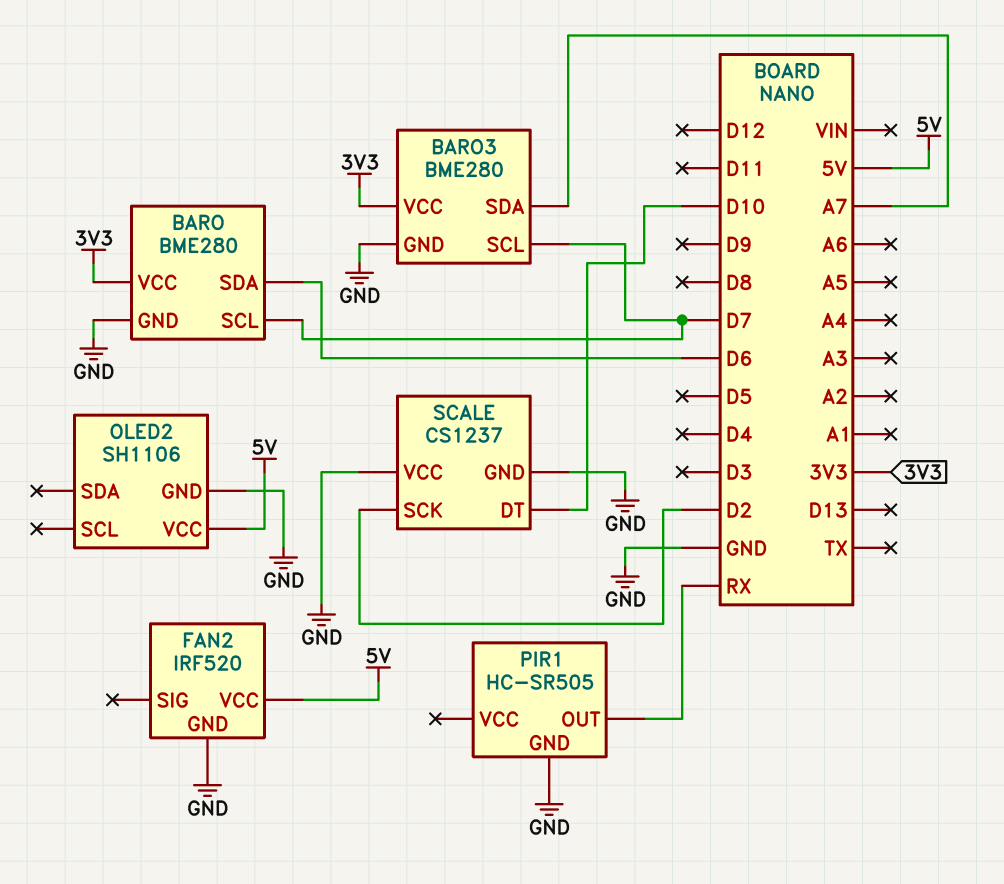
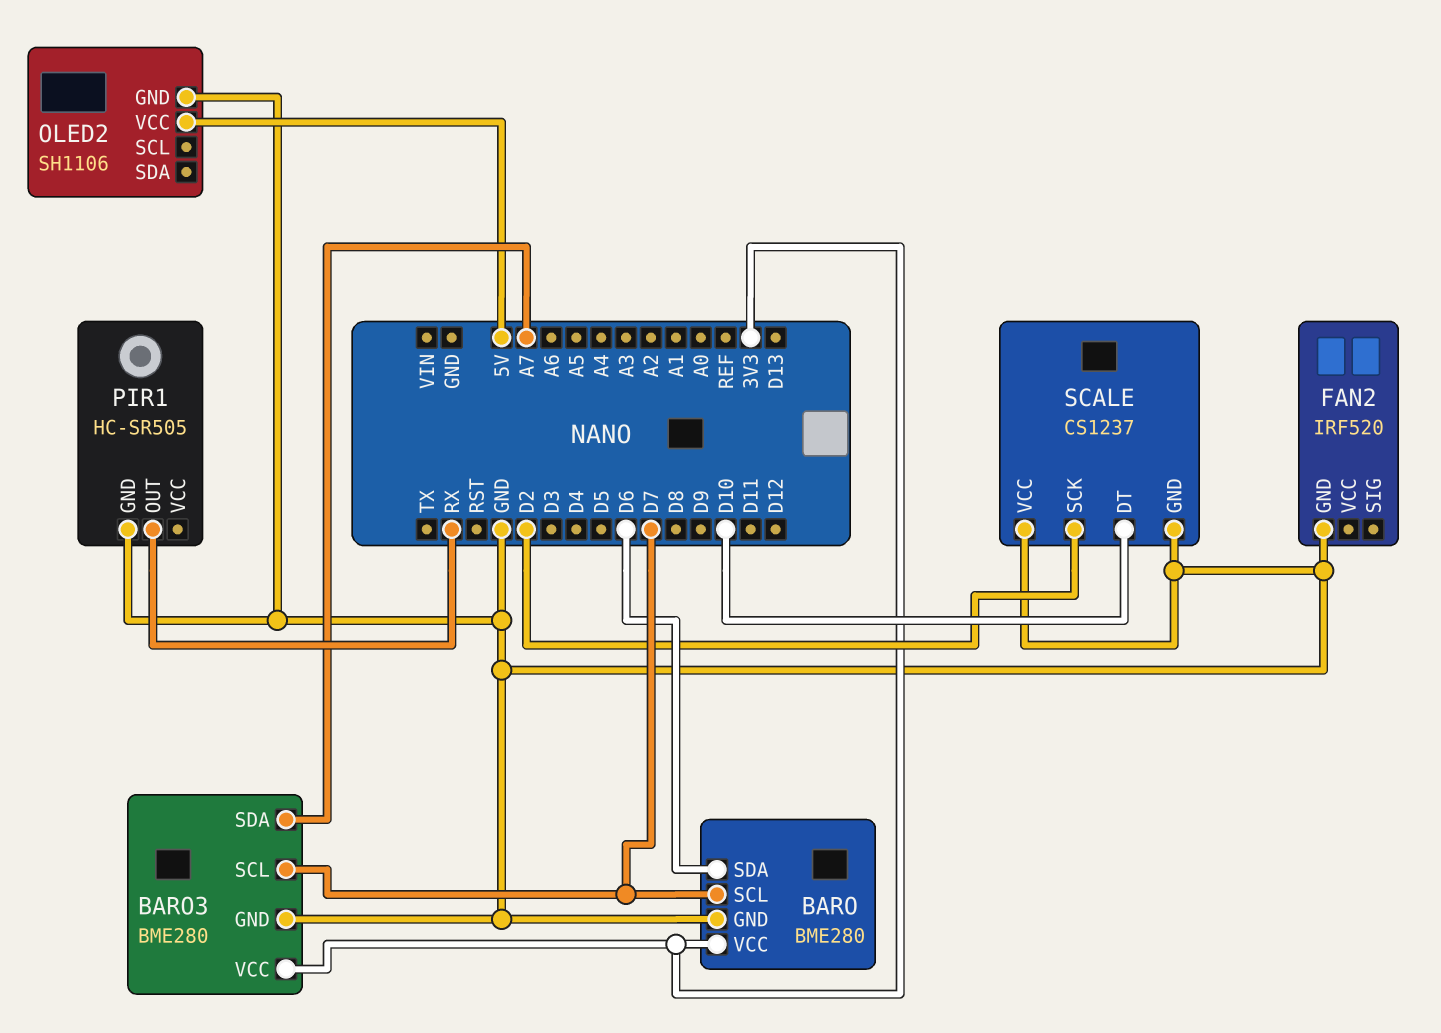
FAN2 pin VCC: 5V -> none

